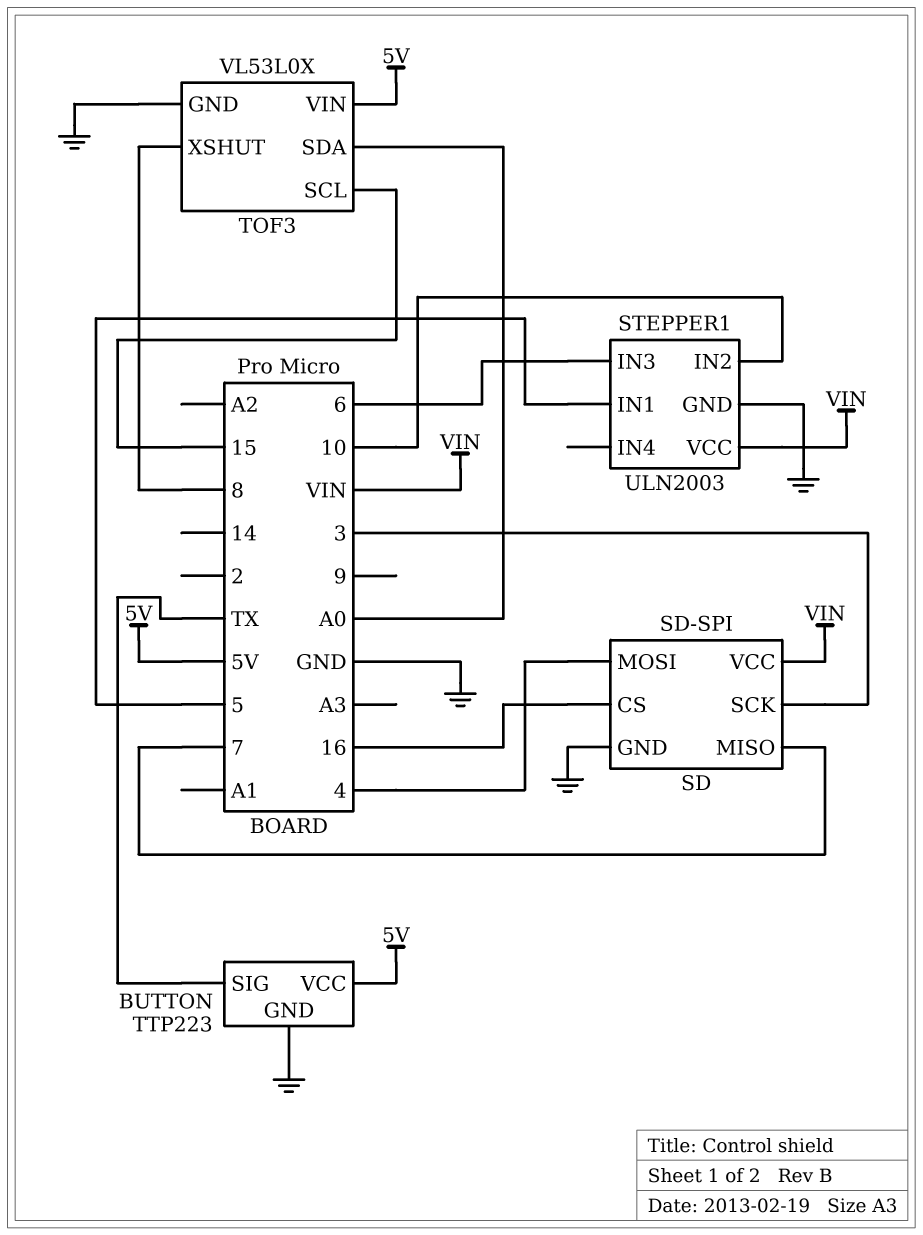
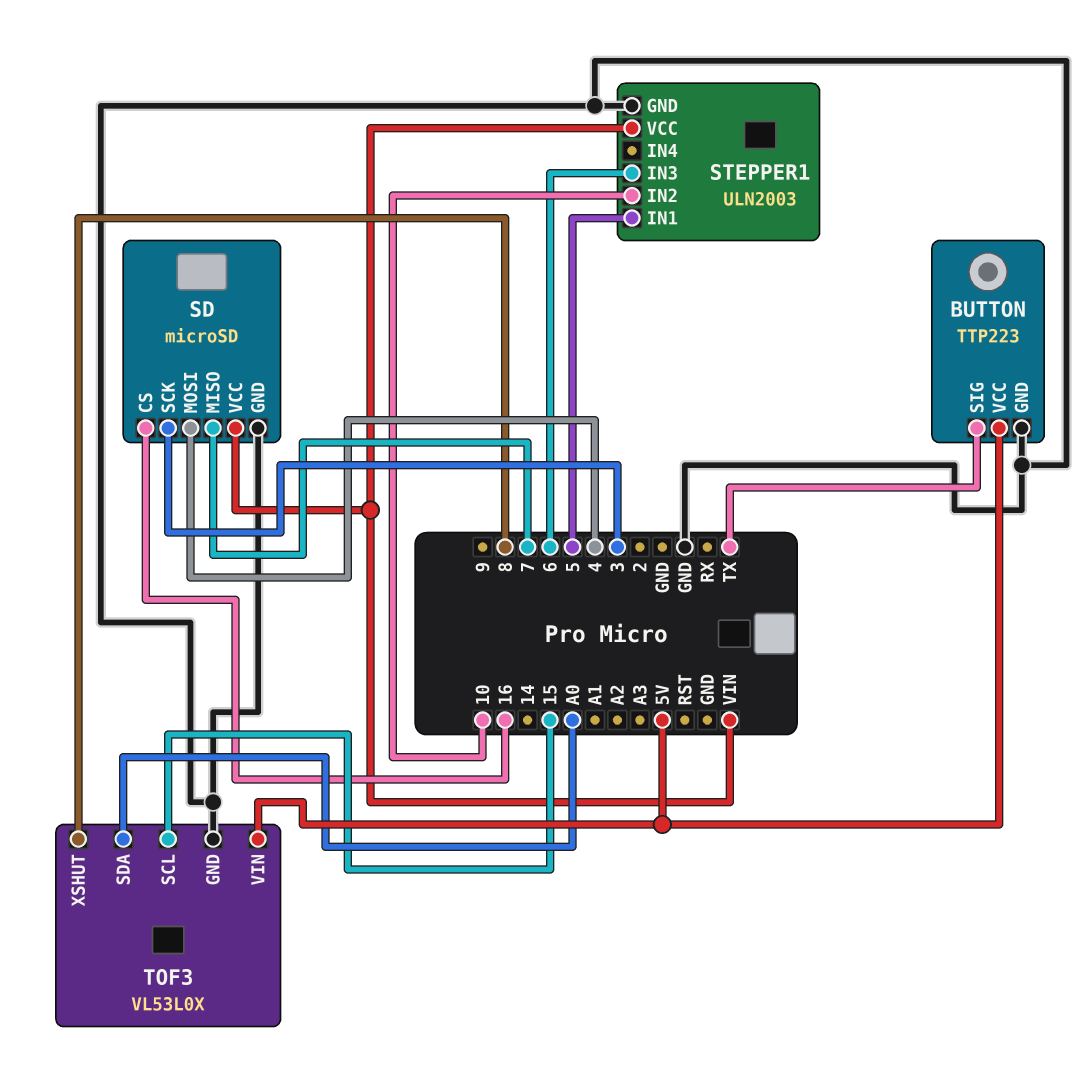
SD: SD-SPI -> microSD

